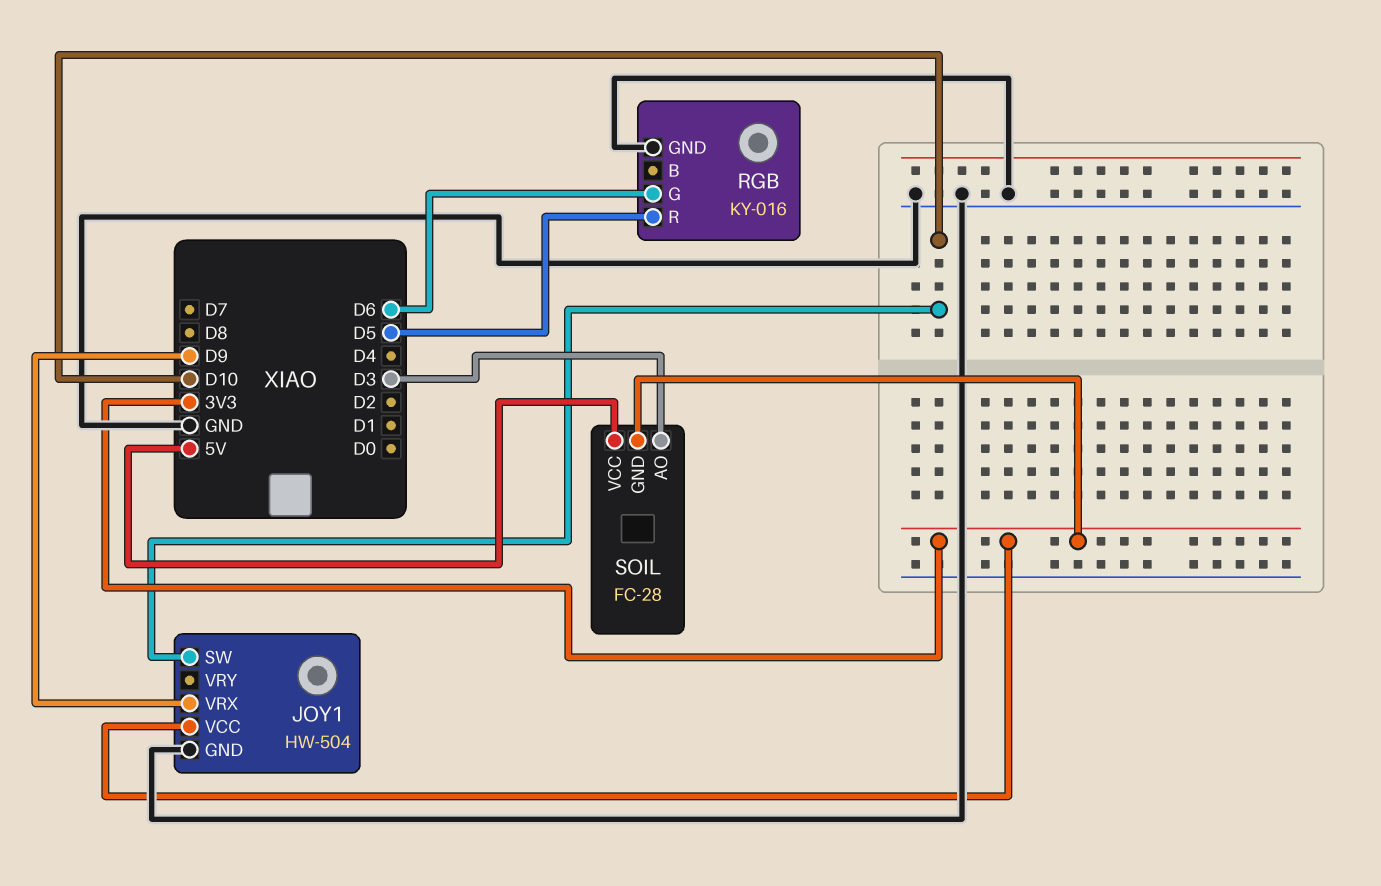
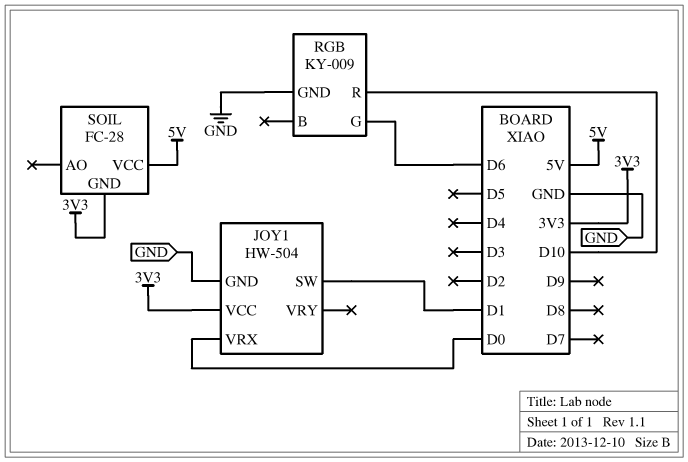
JOY1 pin SW: D10 -> D1
JOY1 pin VRX: D9 -> D0
RGB: KY-016 -> KY-009
RGB pin R: D5 -> D10
SOIL pin AO: D3 -> none

